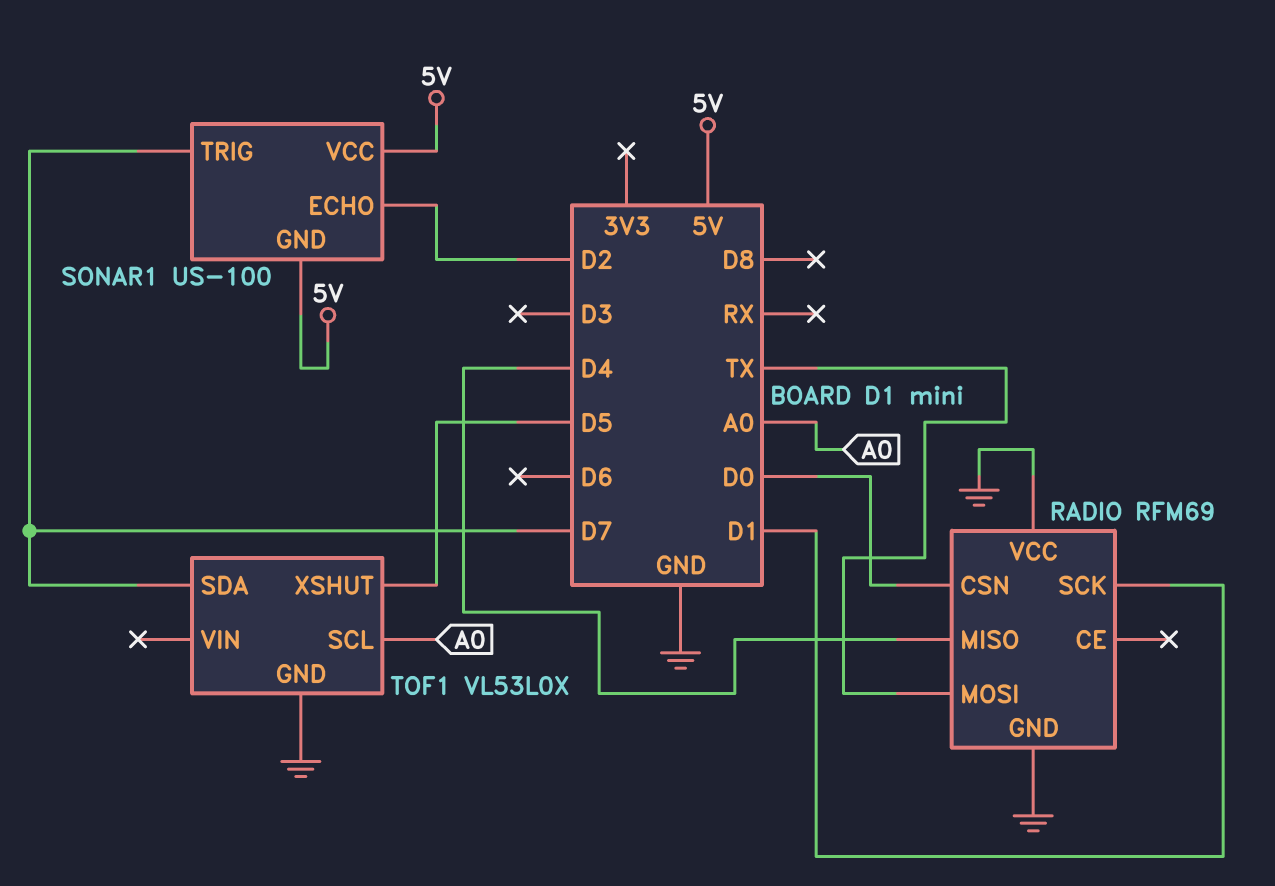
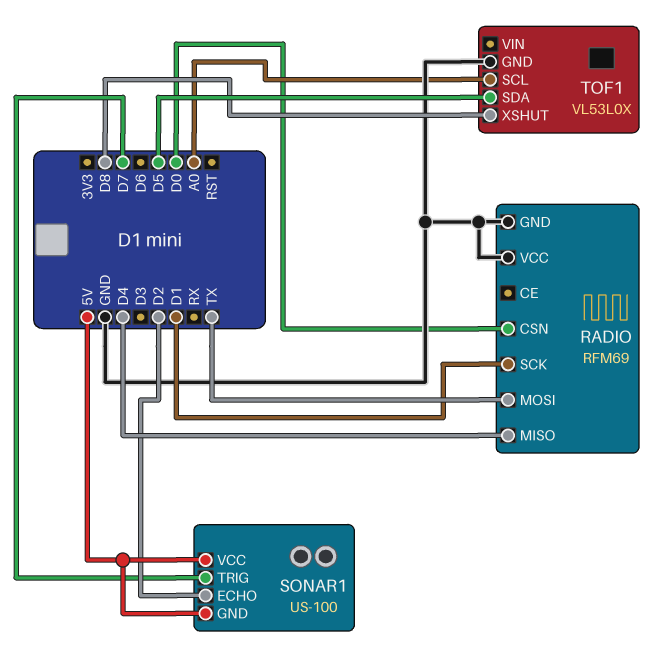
TOF1 pin SDA: D7 -> D5
TOF1 pin XSHUT: D5 -> D8

